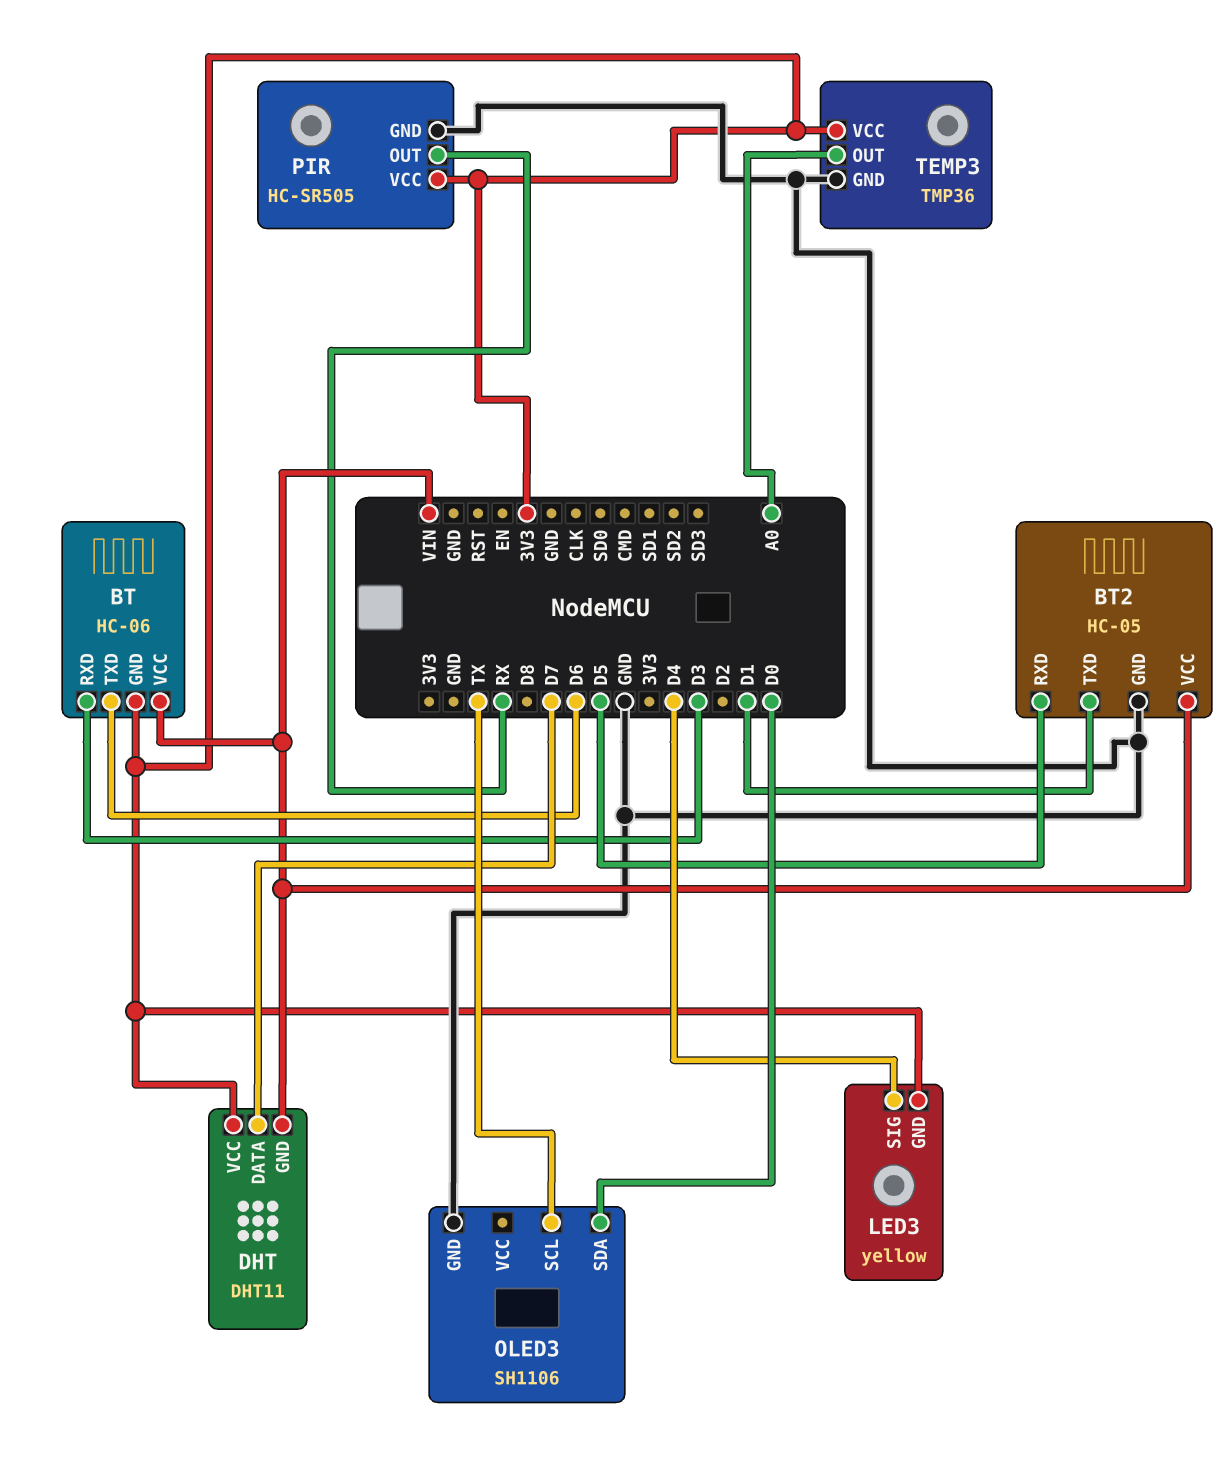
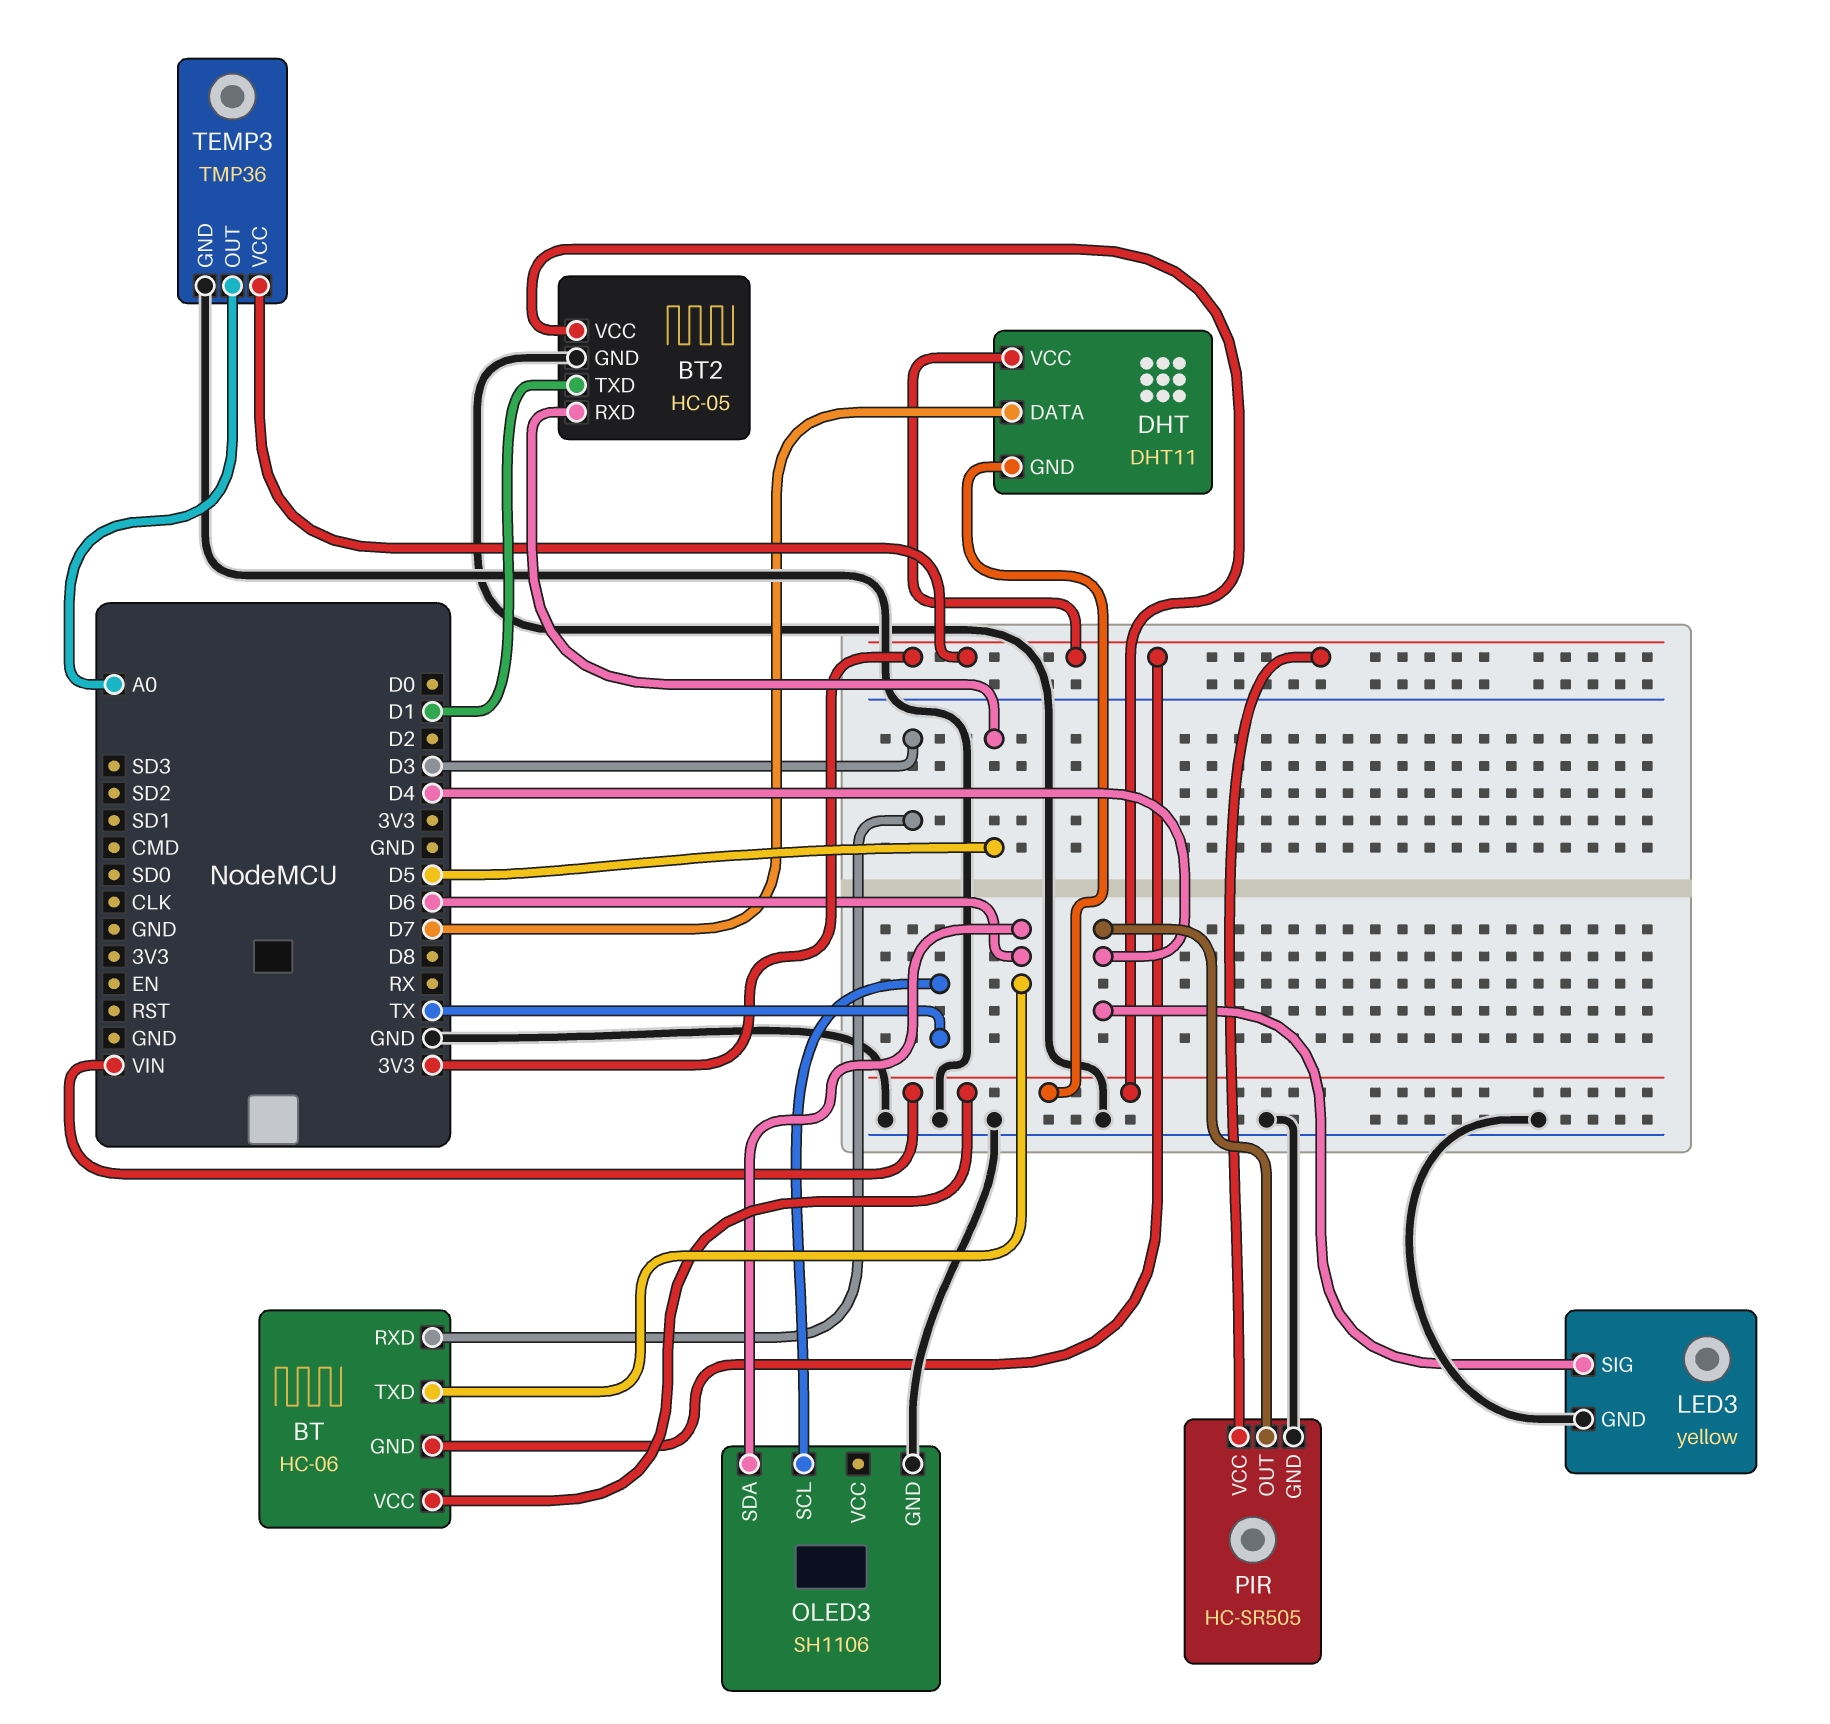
LED3 pin GND: 3V3 -> GND
OLED3 pin SDA: D0 -> D6
PIR pin OUT: RX -> D4

